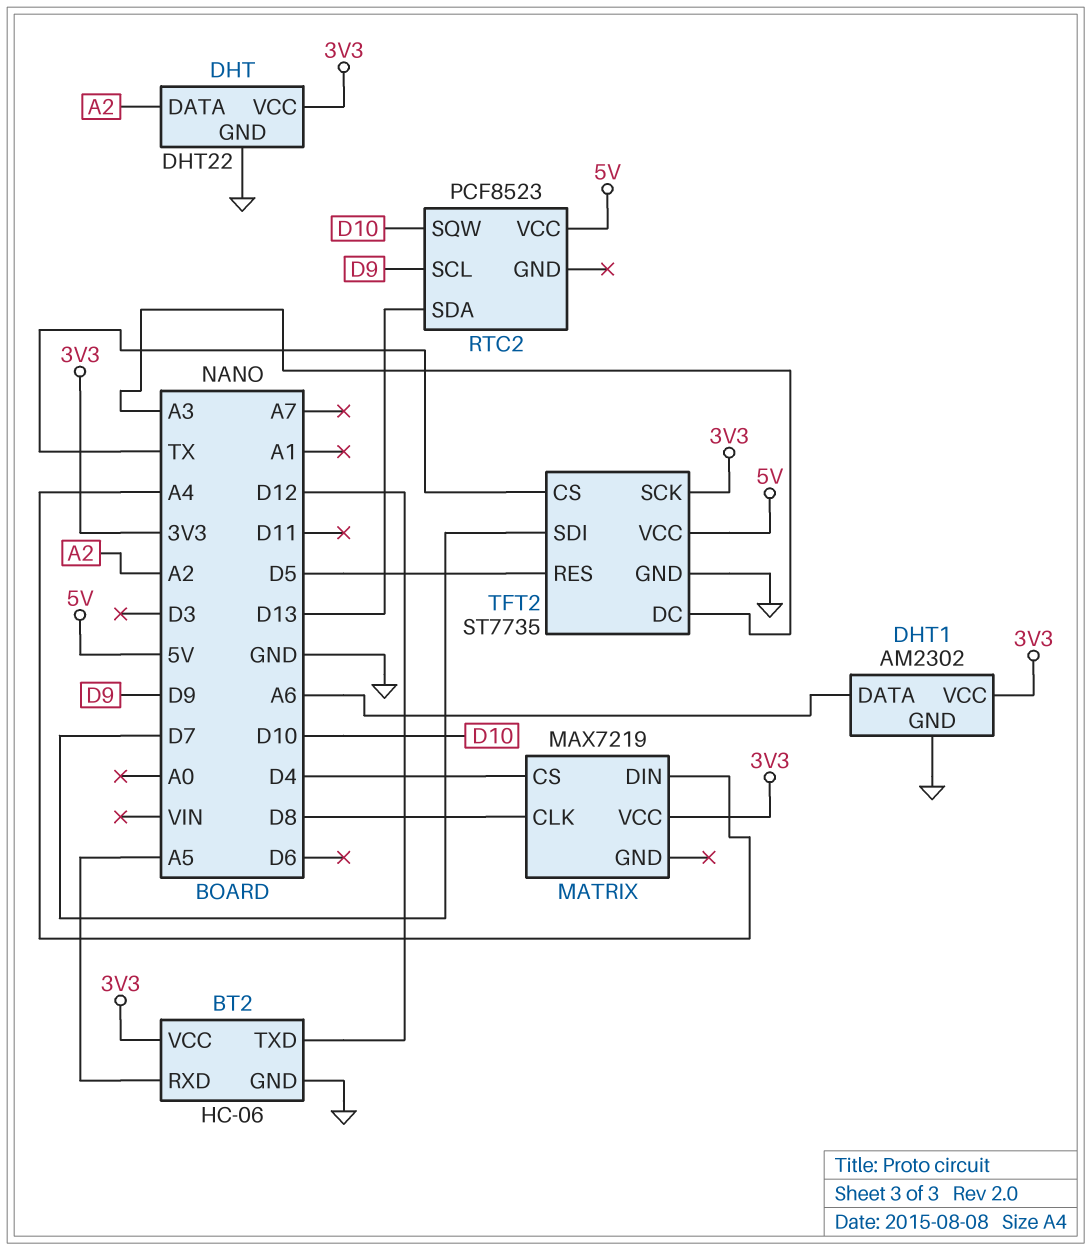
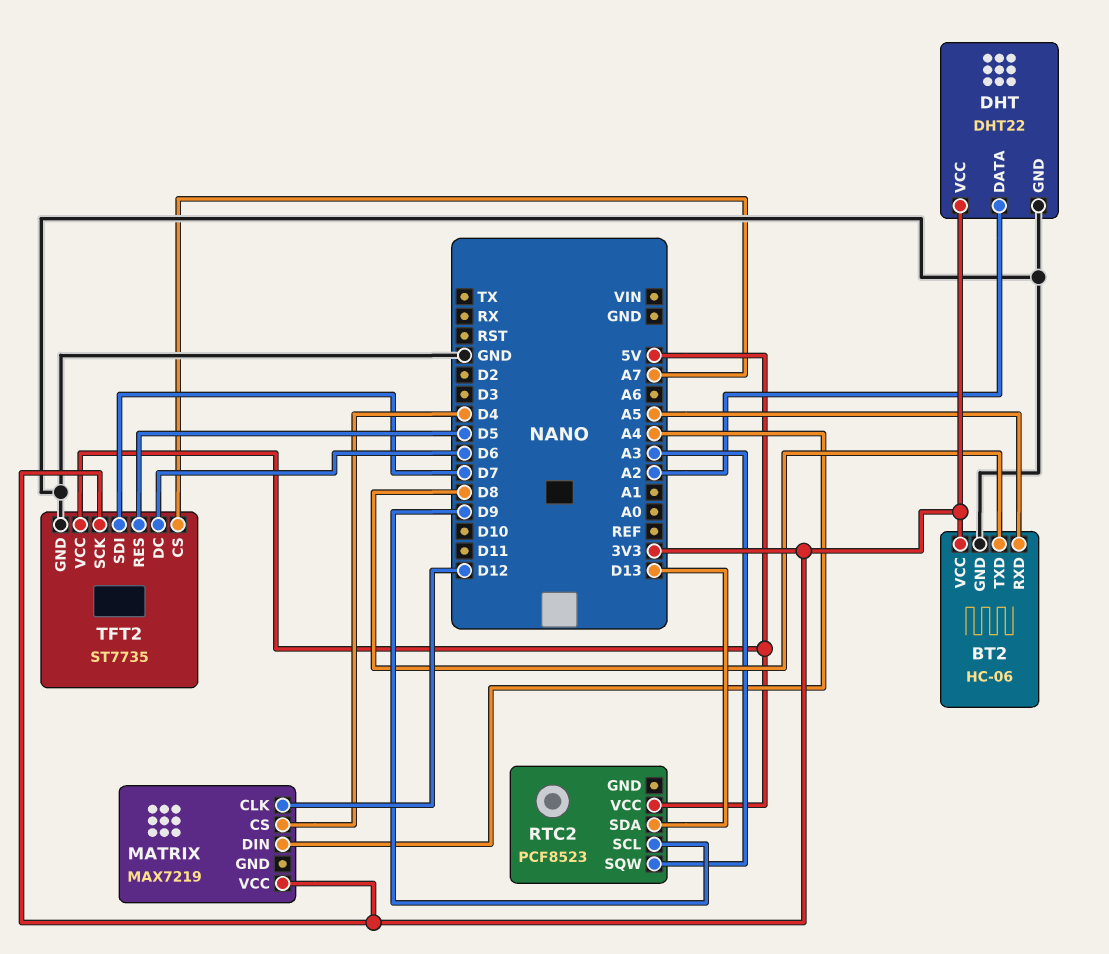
BT2 pin TXD: D12 -> D8
DHT1: AM2302 -> none
DHT1 pin DATA: A6 -> none
DHT1 pin GND: GND -> none
DHT1 pin VCC: 3V3 -> none
MATRIX pin CLK: D8 -> D12
RTC2 pin SQW: D10 -> A3
TFT2 pin CS: TX -> A7
TFT2 pin DC: A3 -> D6

